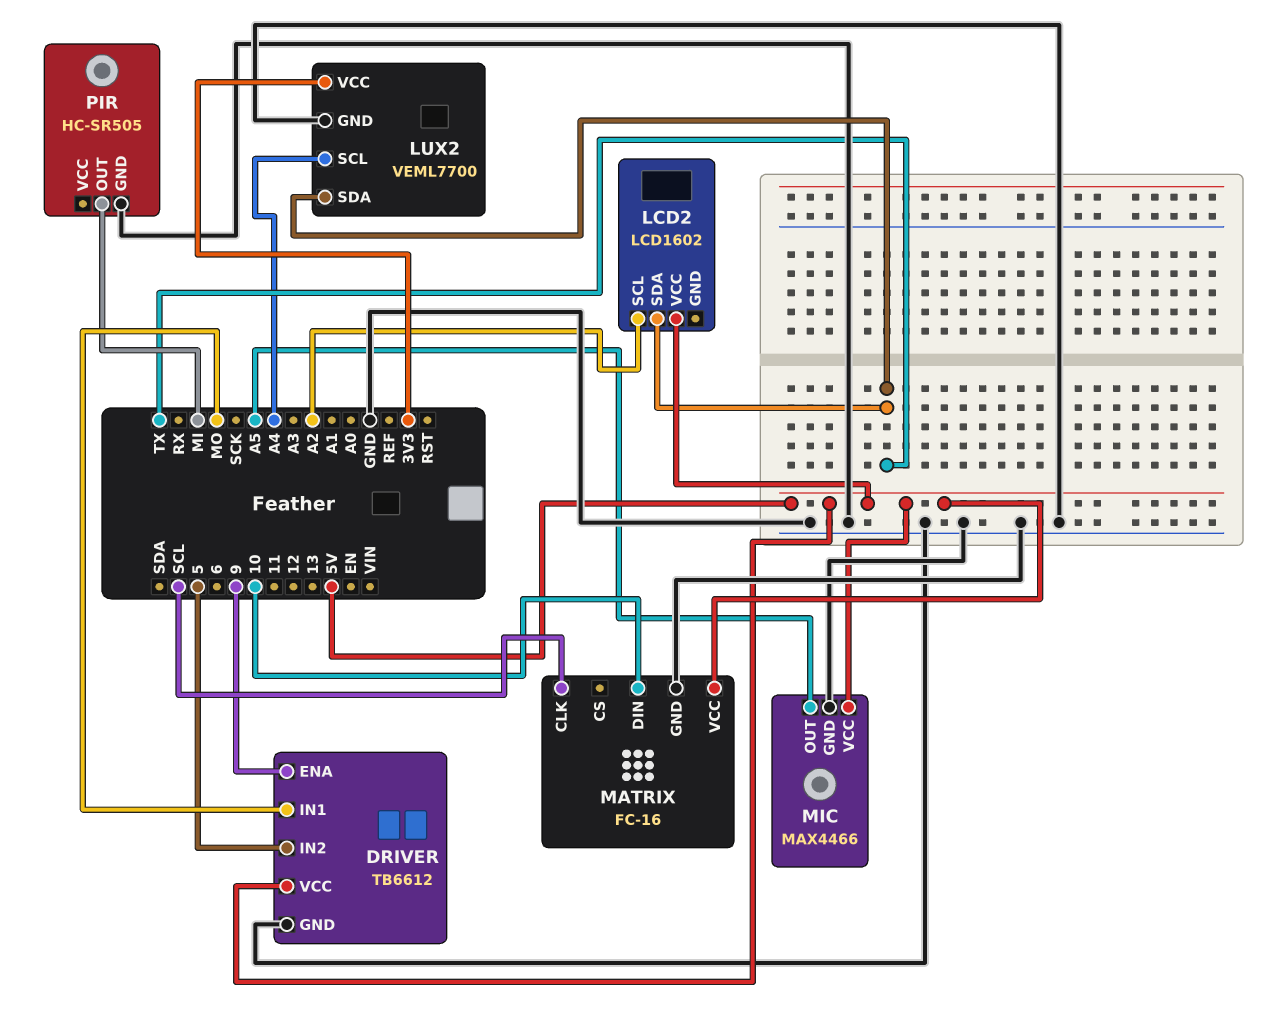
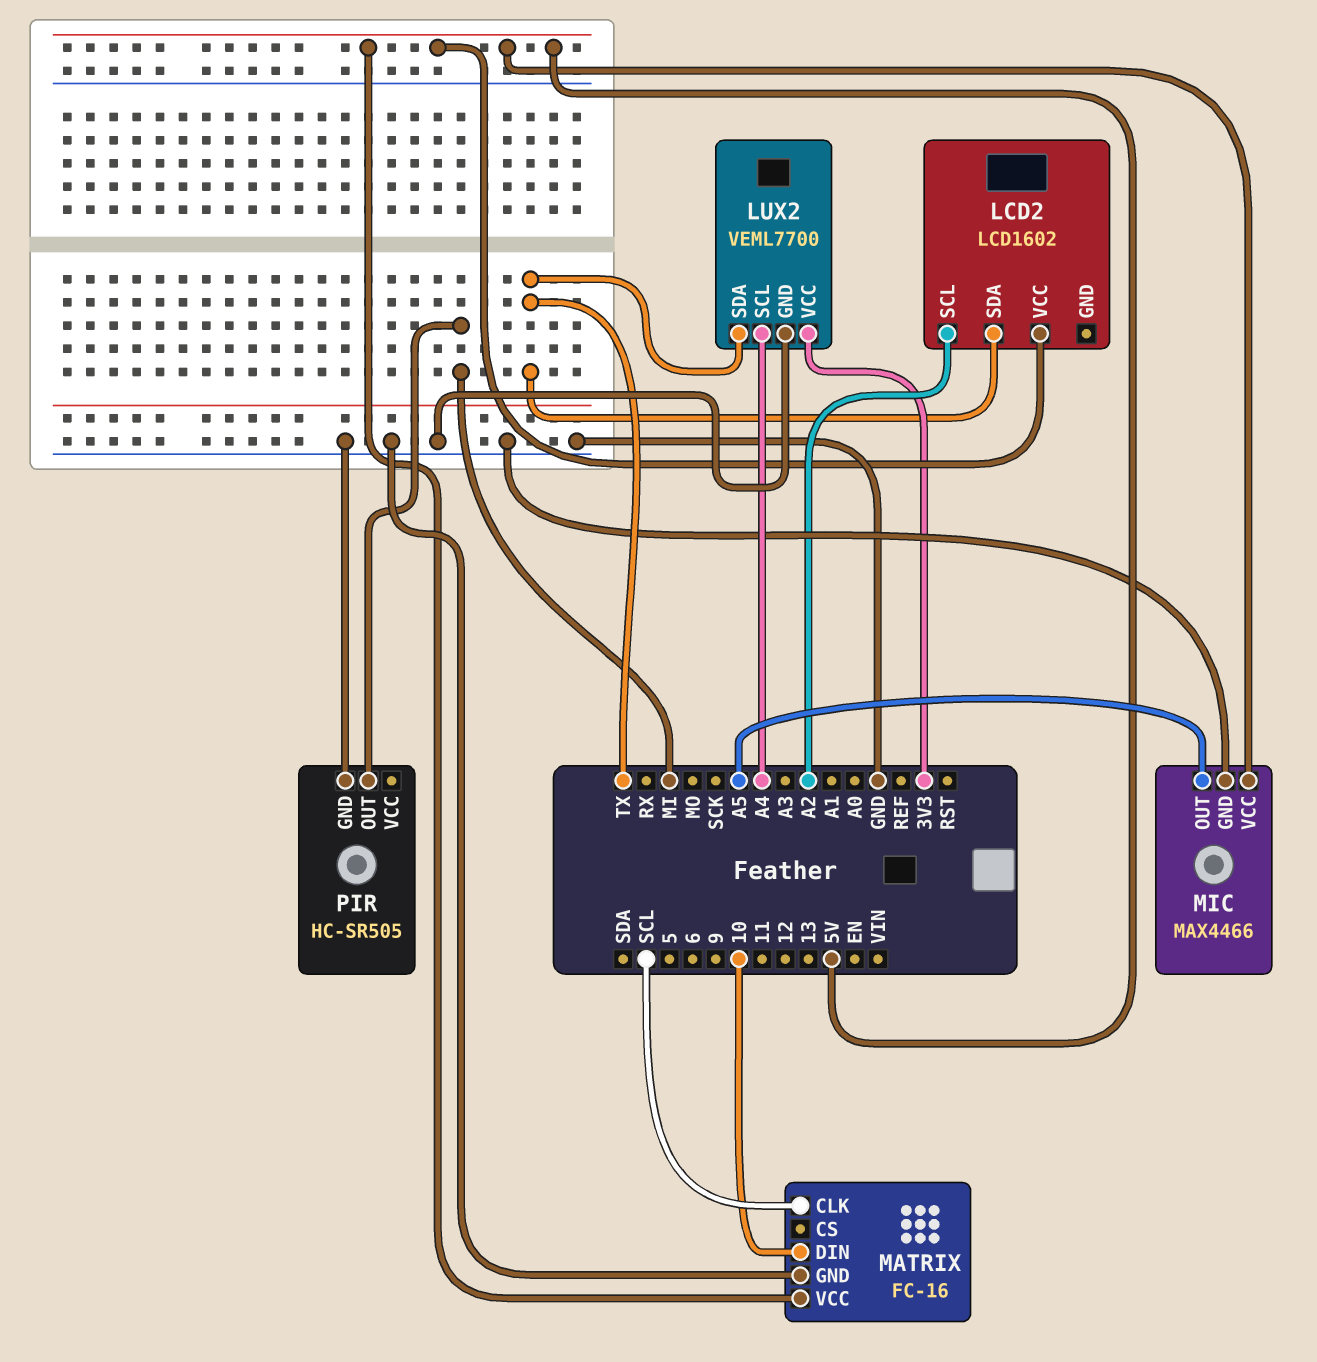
DRIVER: TB6612 -> none
DRIVER pin ENA: 9 -> none
DRIVER pin GND: GND -> none
DRIVER pin IN1: MO -> none
DRIVER pin IN2: 5 -> none
DRIVER pin VCC: 5V -> none

